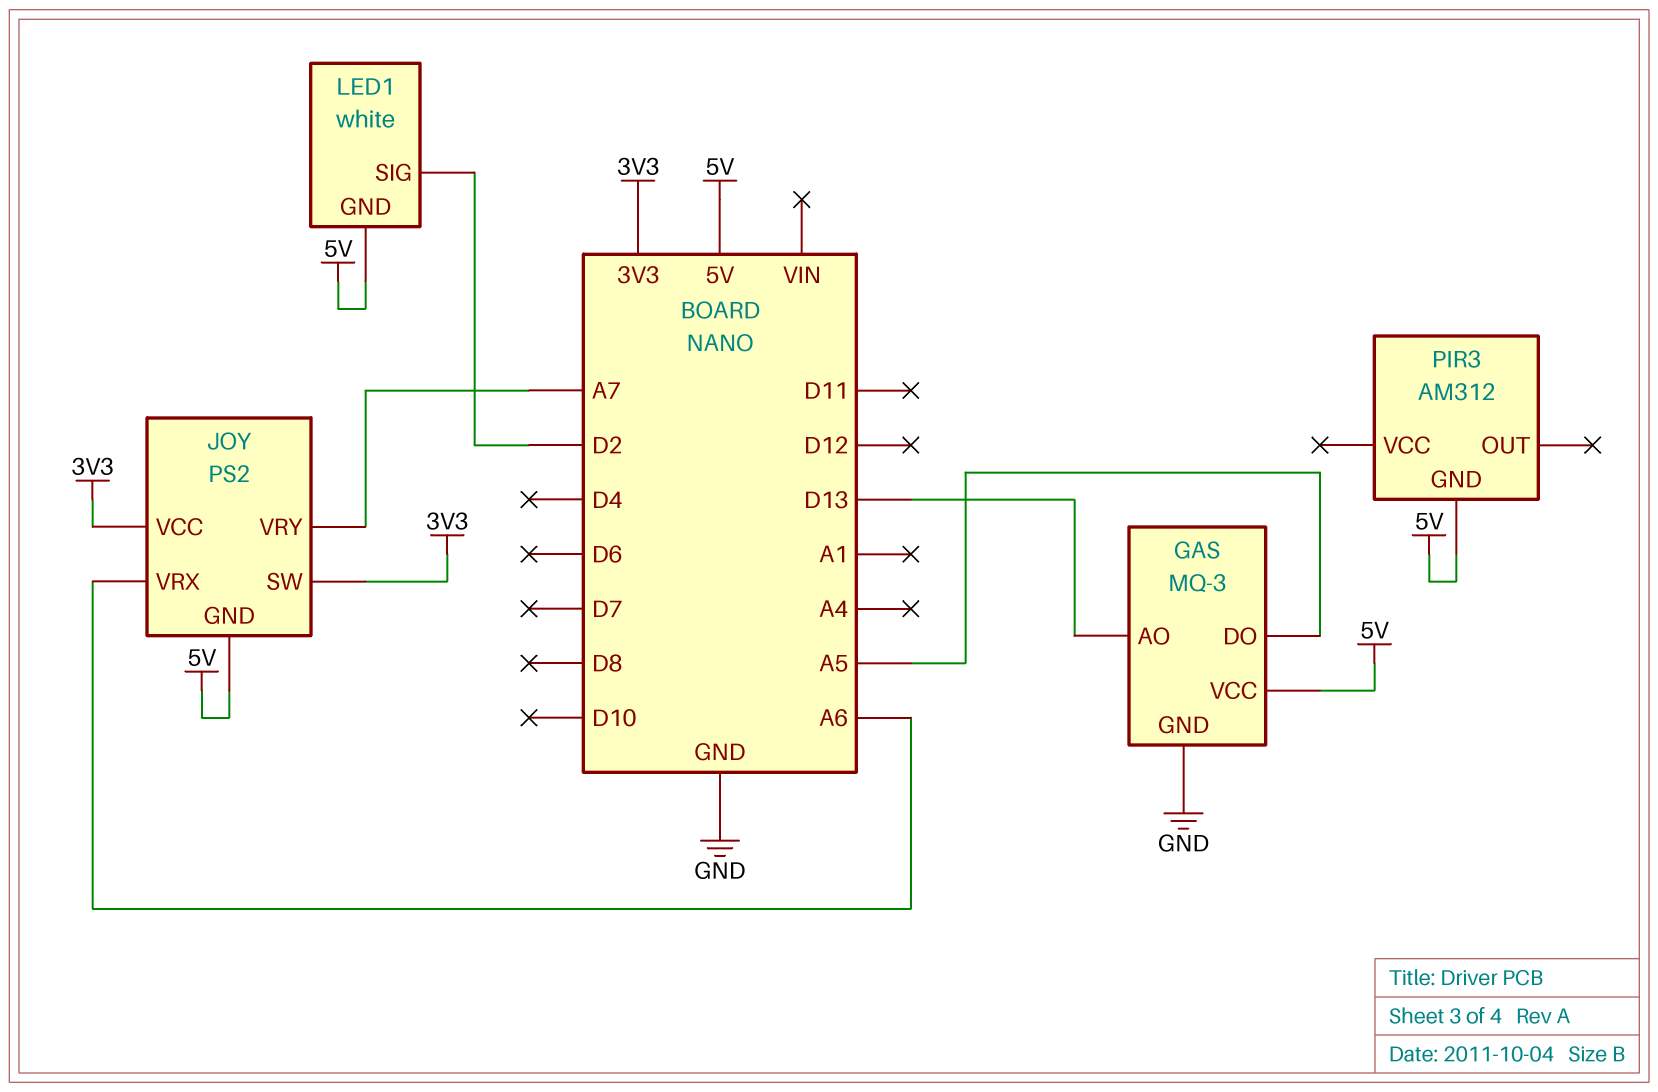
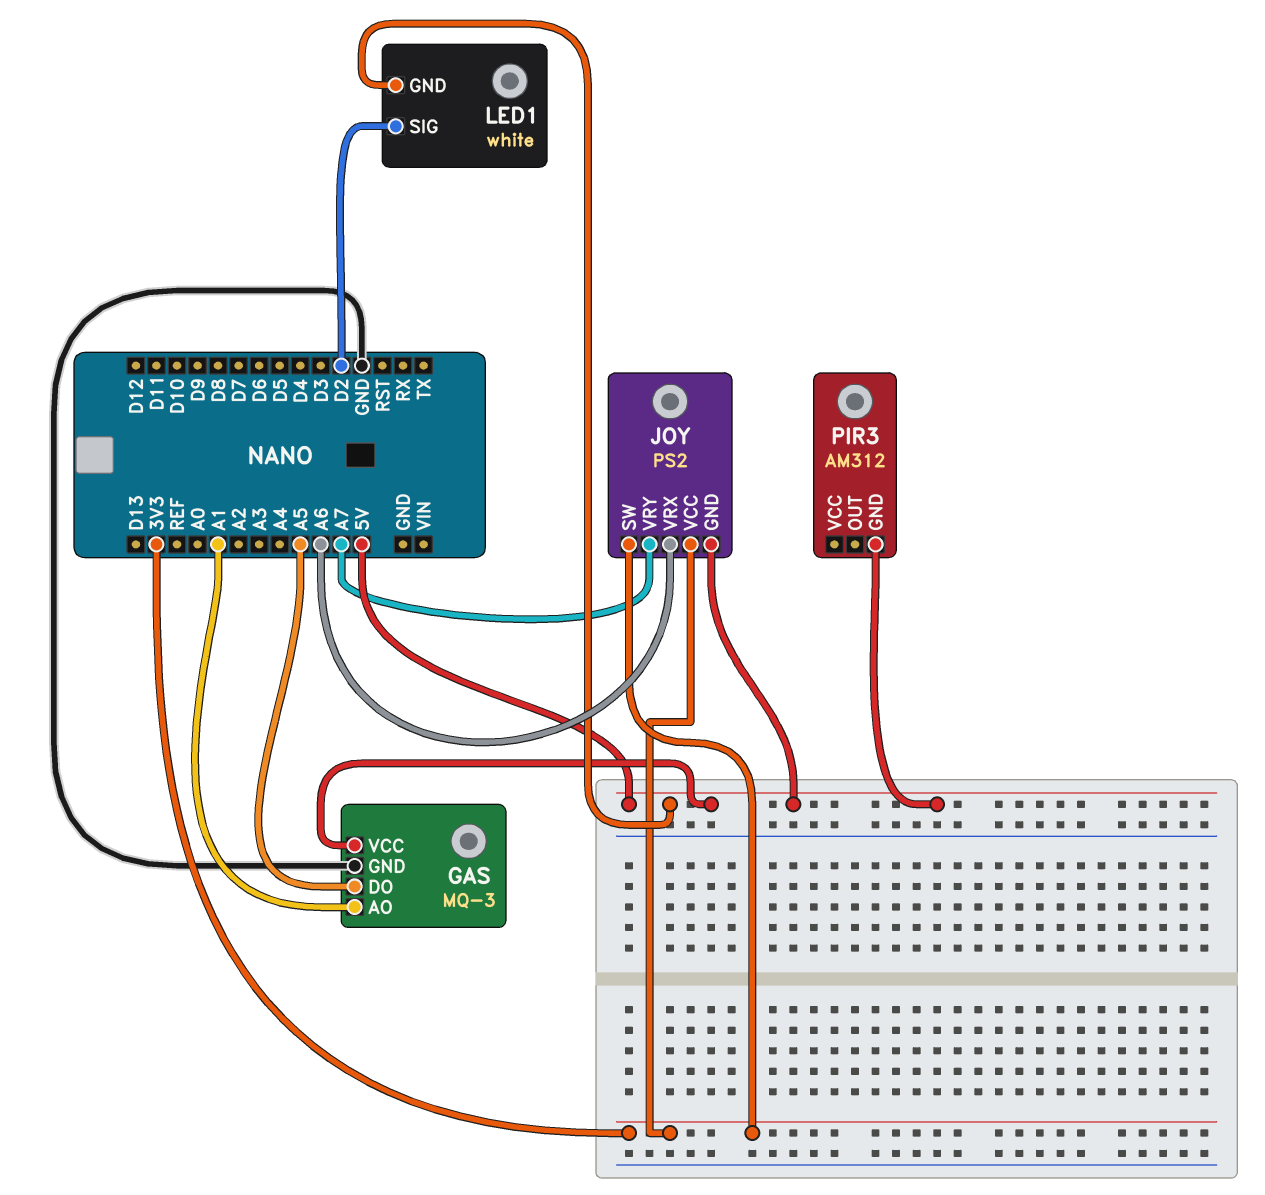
GAS pin AO: D13 -> A1

